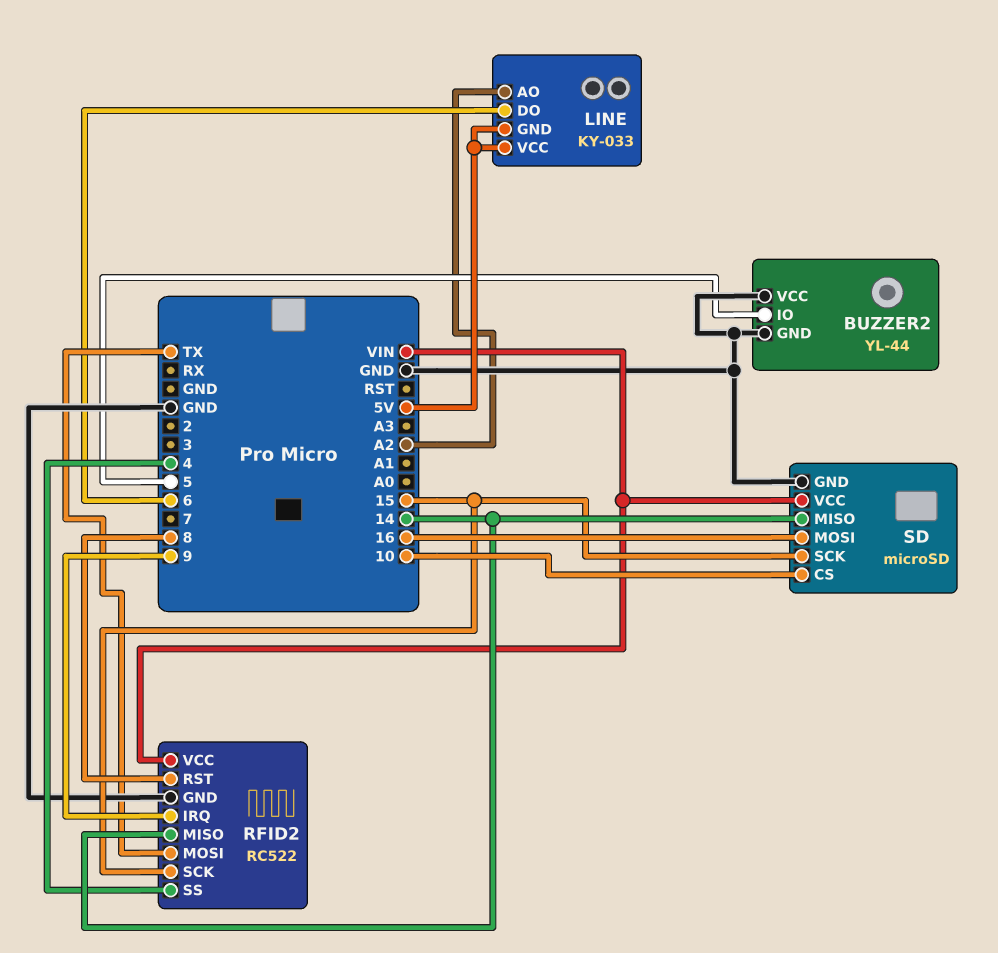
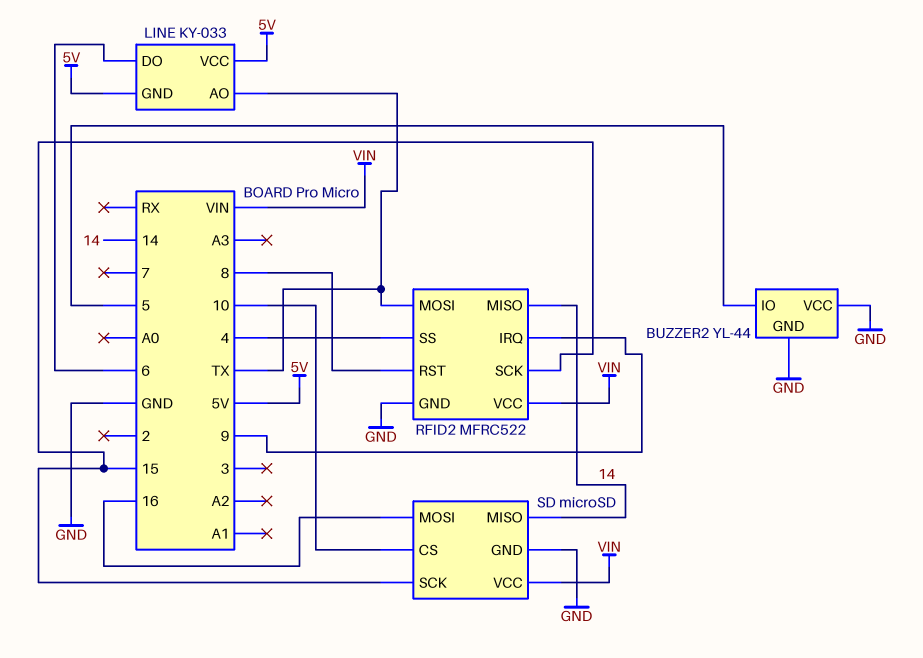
LINE pin AO: A2 -> TX
RFID2: RC522 -> MFRC522

